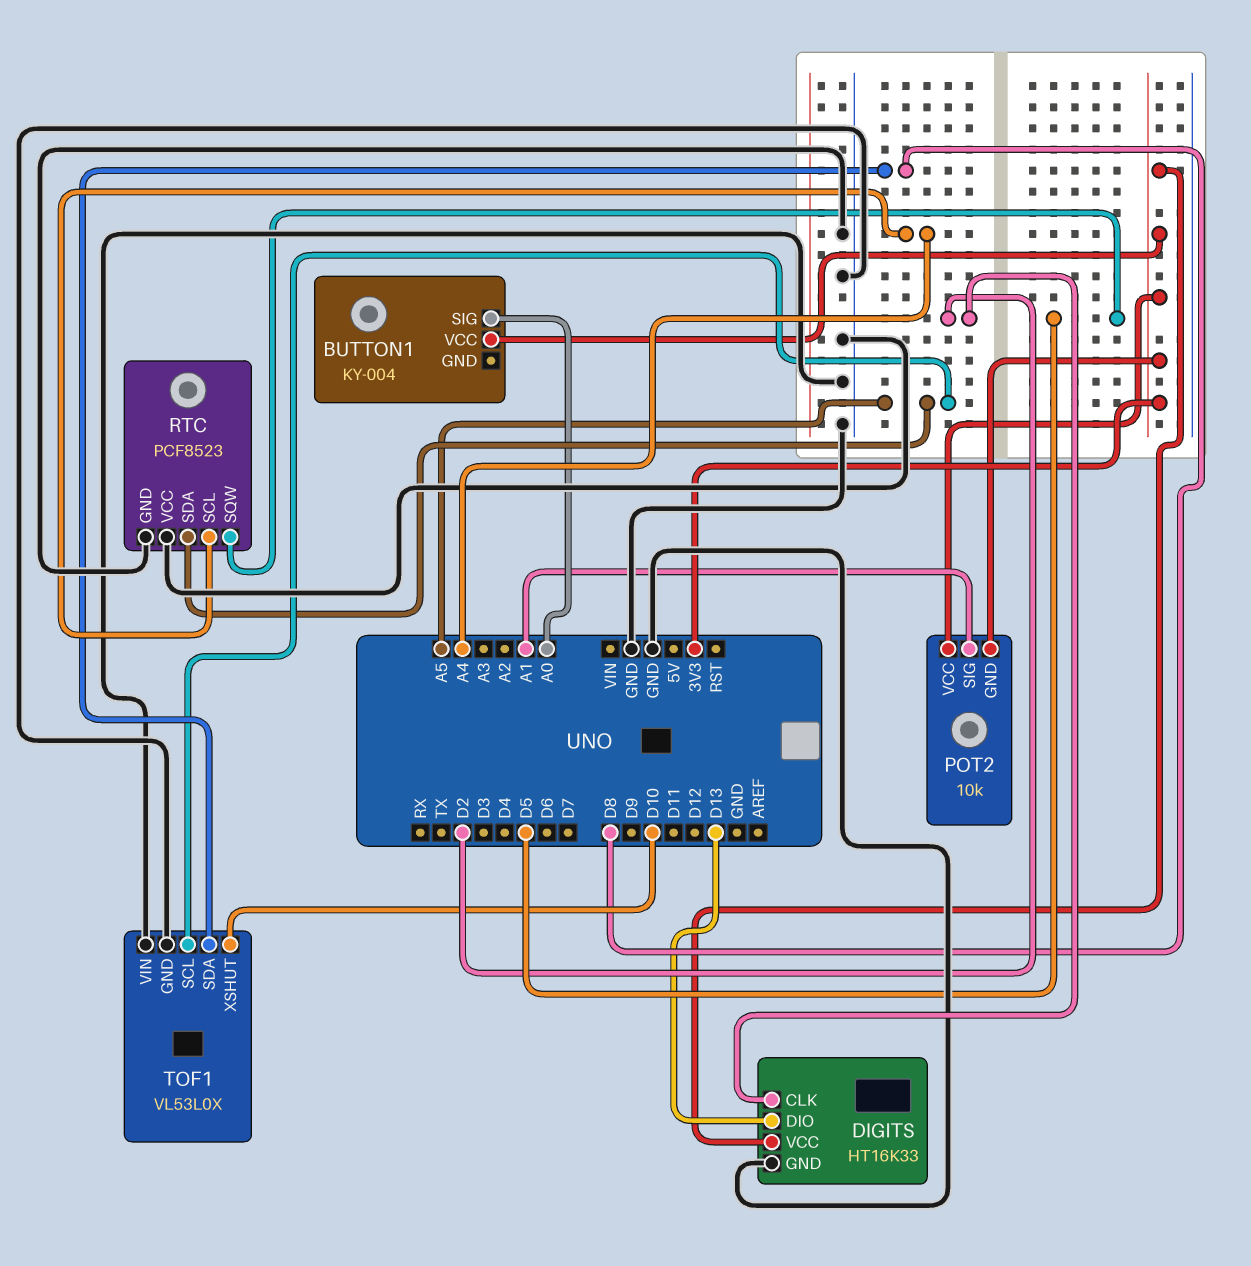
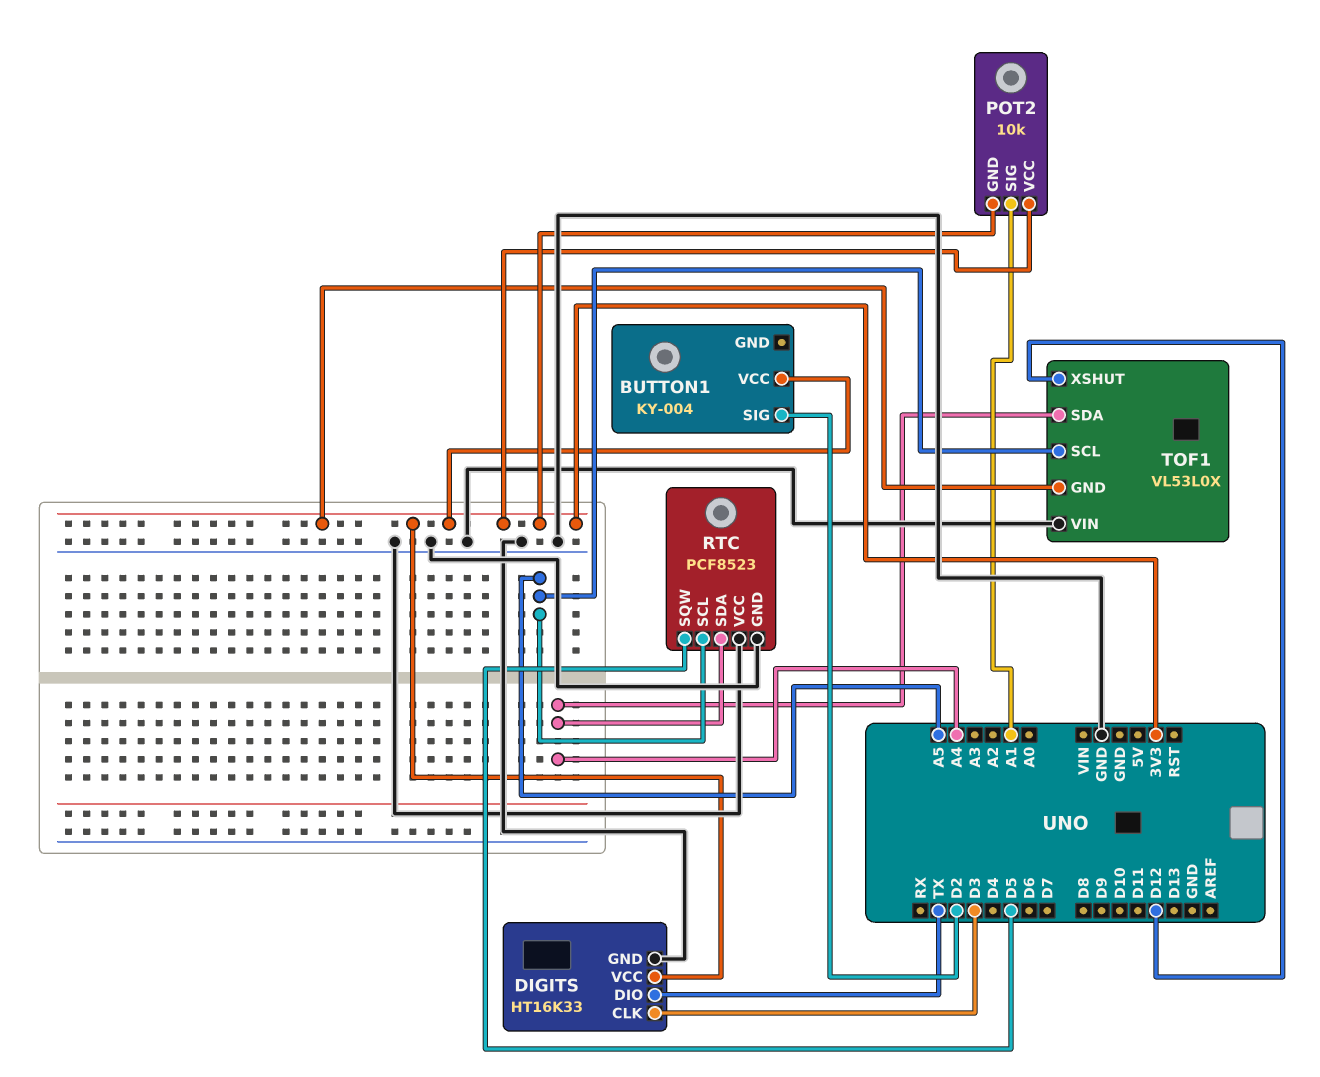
BUTTON1 pin SIG: A0 -> D2
DIGITS pin CLK: D2 -> D3
DIGITS pin DIO: D13 -> TX
RTC pin SCL: A4 -> A5
RTC pin SDA: A5 -> A4
TOF1 pin GND: GND -> 3V3
TOF1 pin SDA: D8 -> A4
TOF1 pin XSHUT: D10 -> D12

